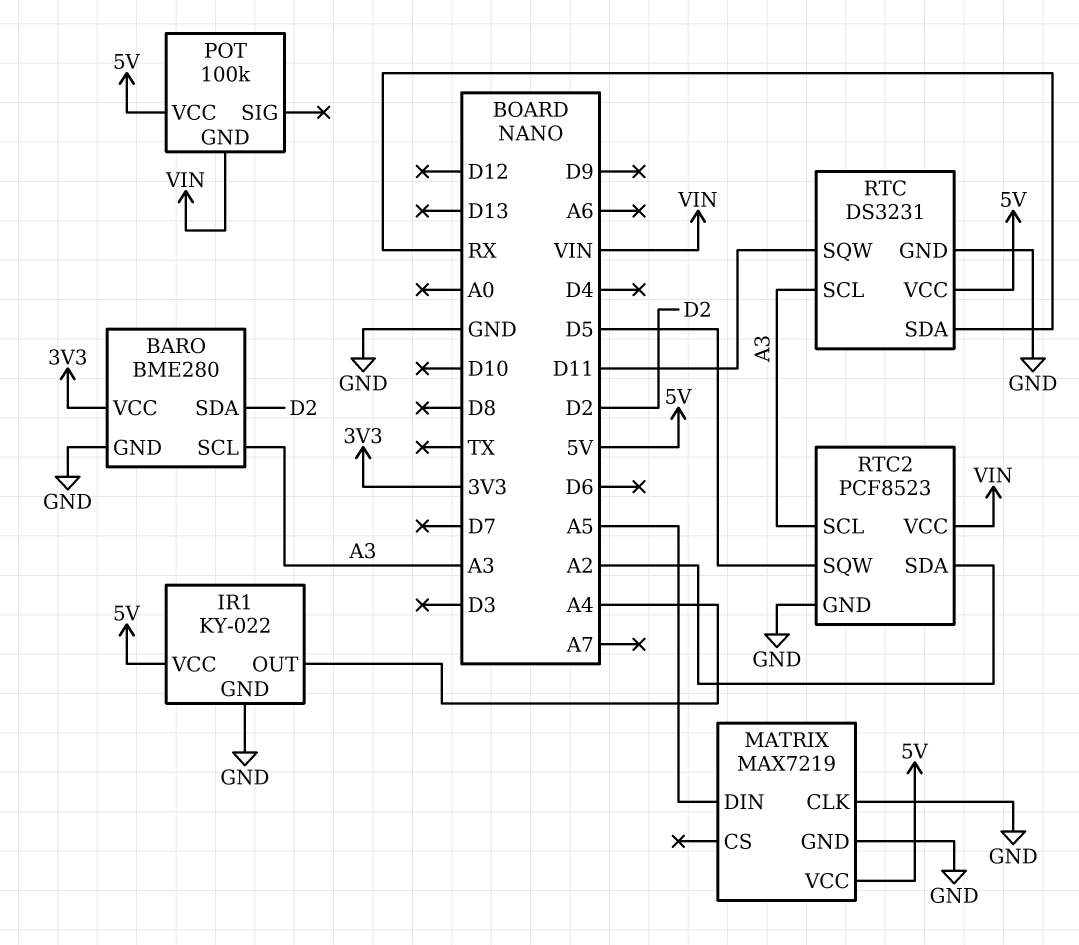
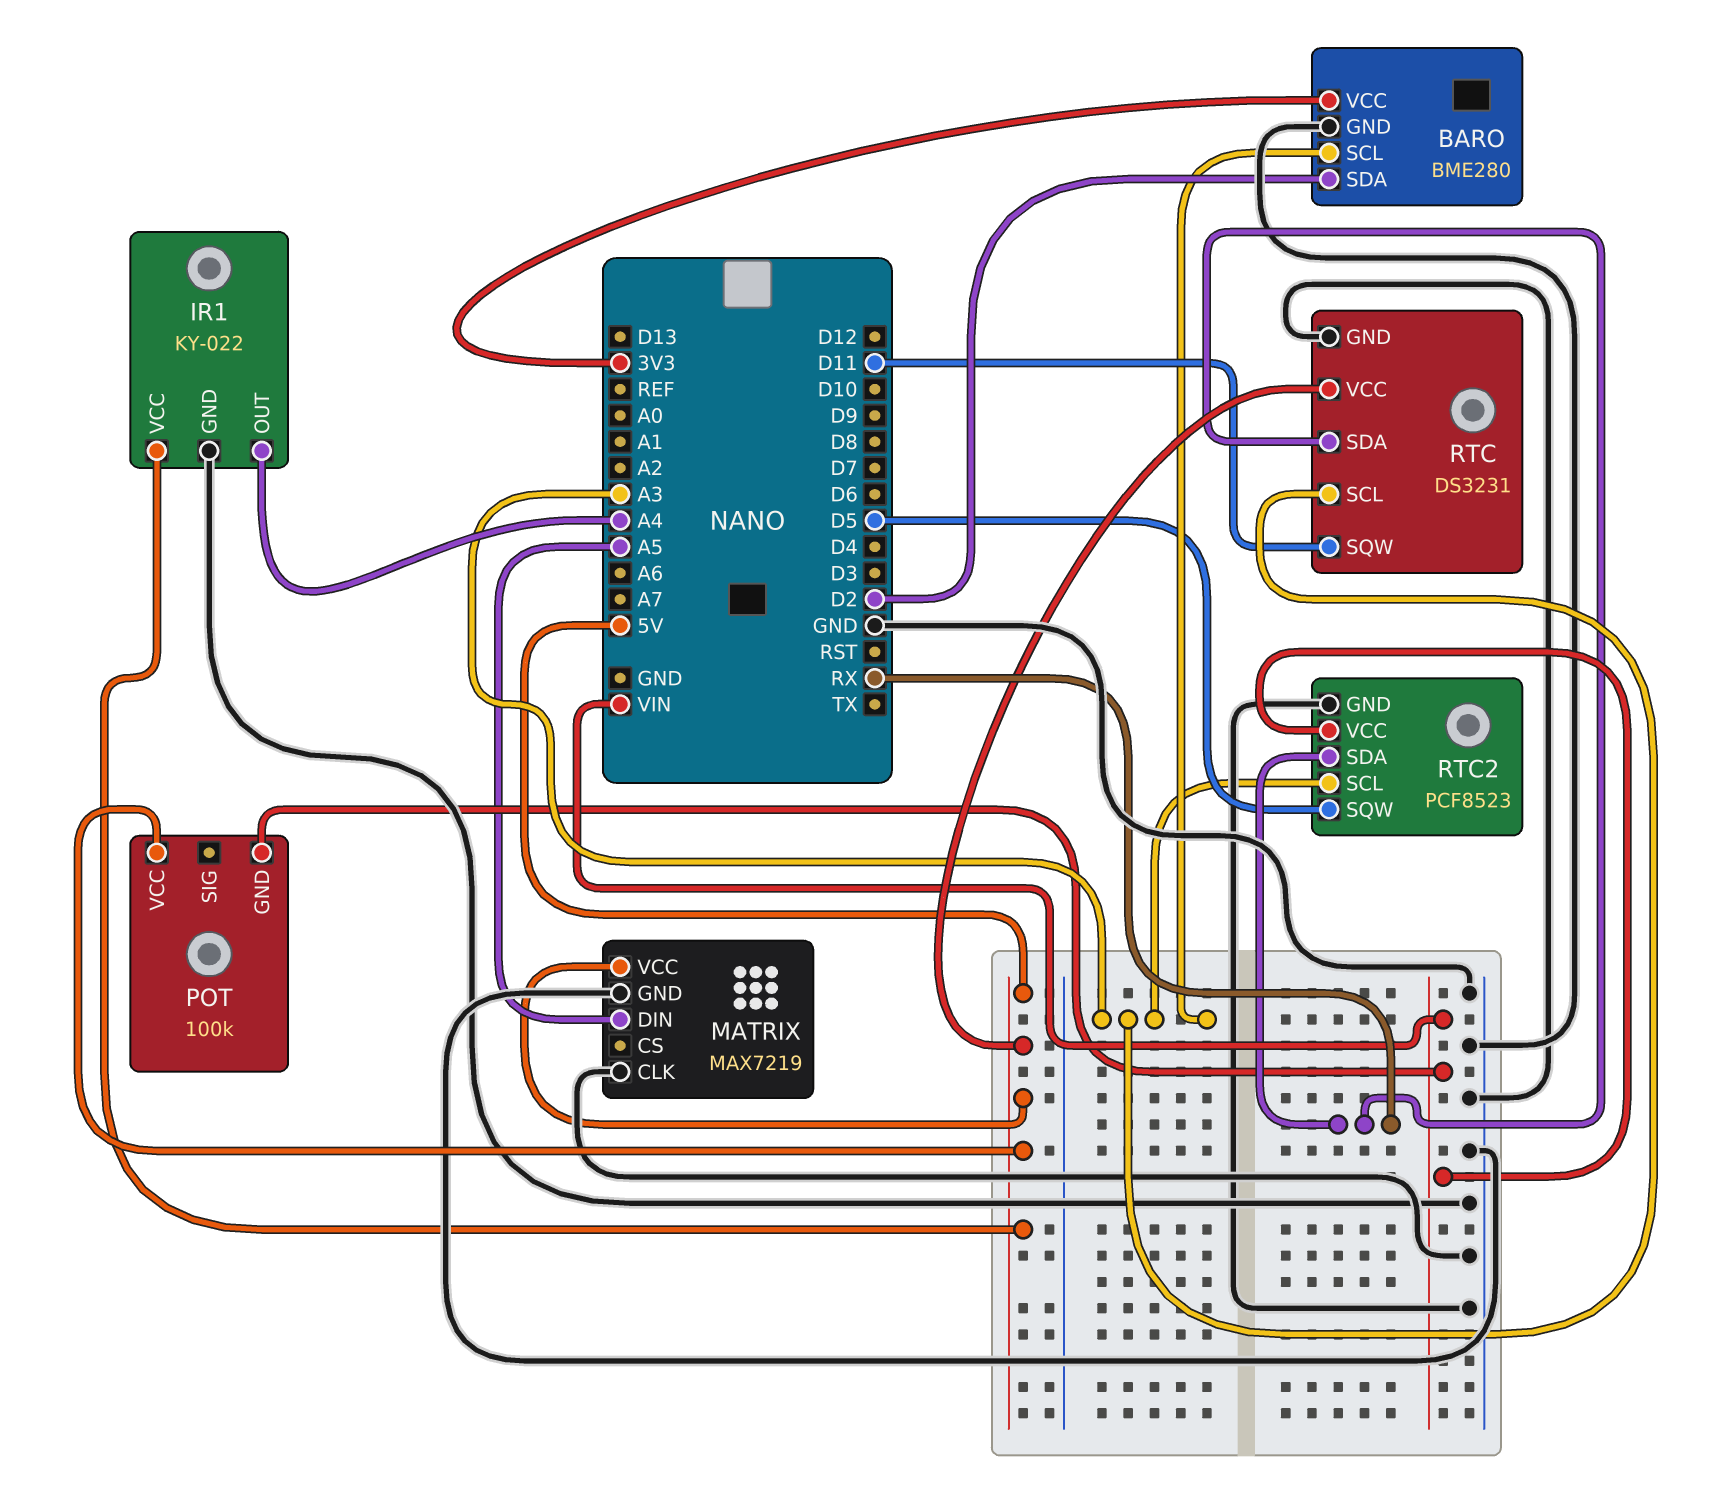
RTC2 pin SDA: A2 -> RX

